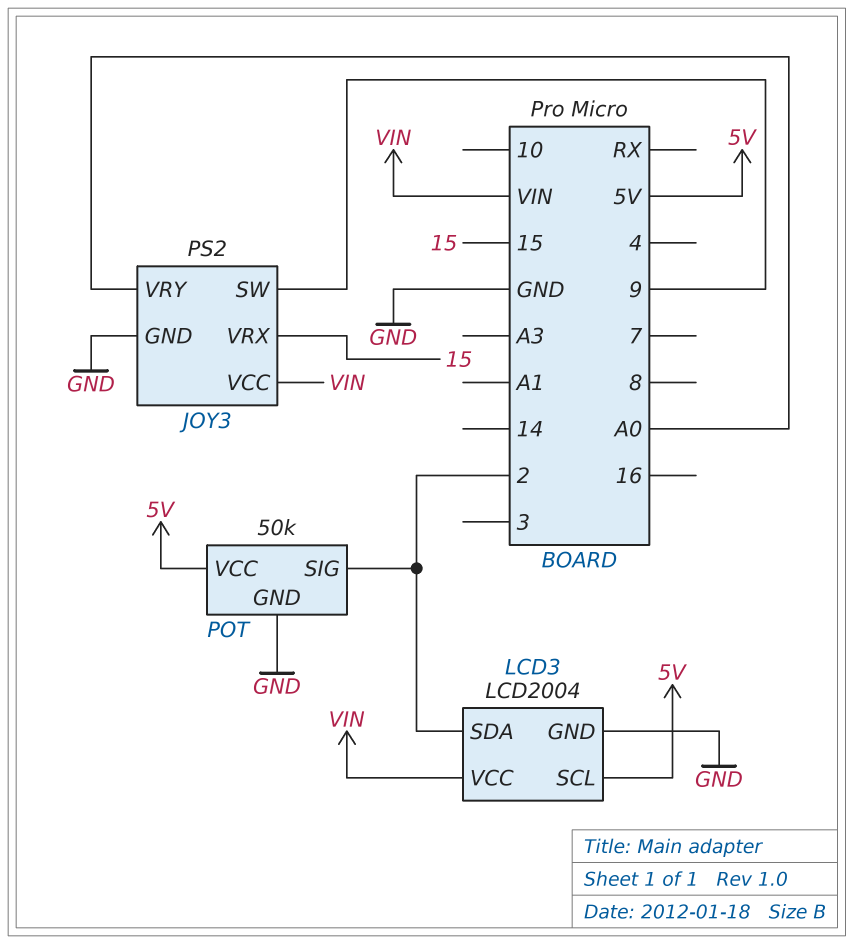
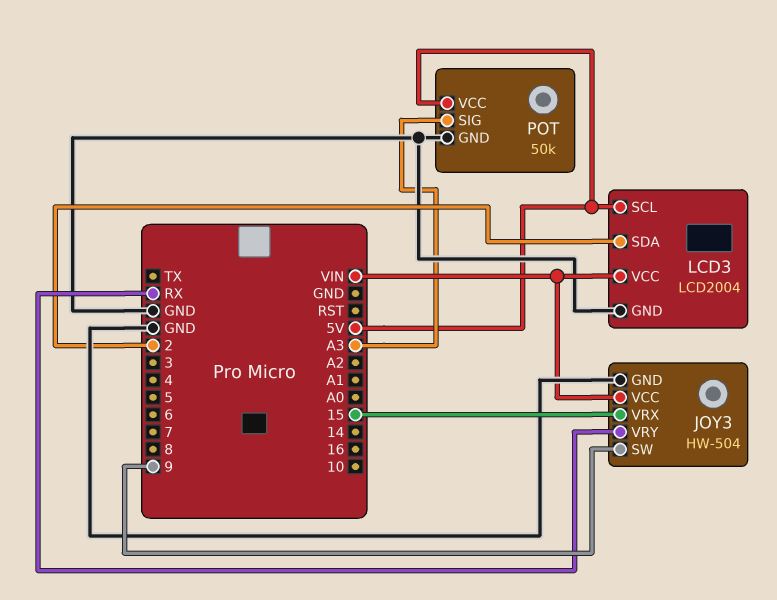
JOY3: PS2 -> HW-504
JOY3 pin VRY: A0 -> RX
POT pin SIG: 2 -> A3

